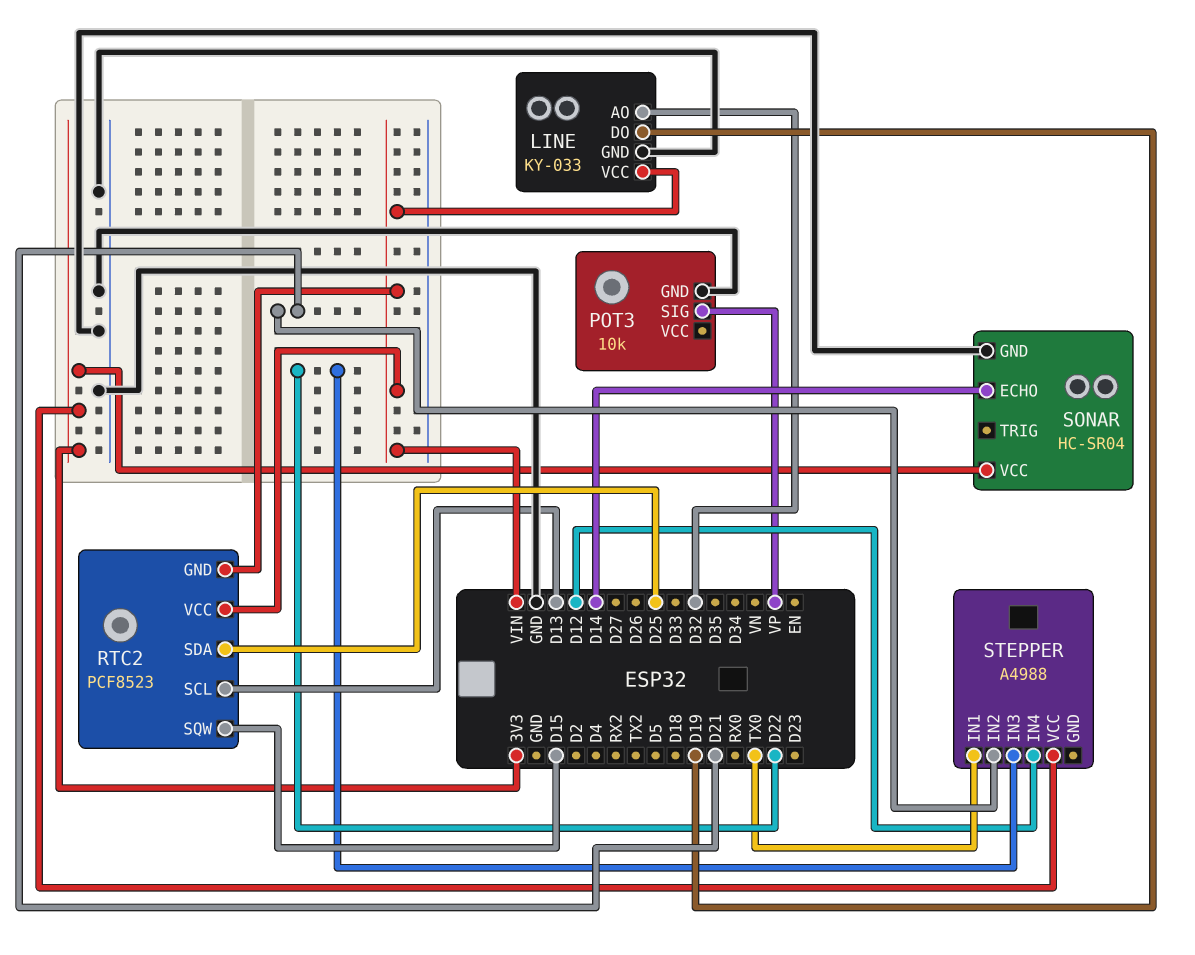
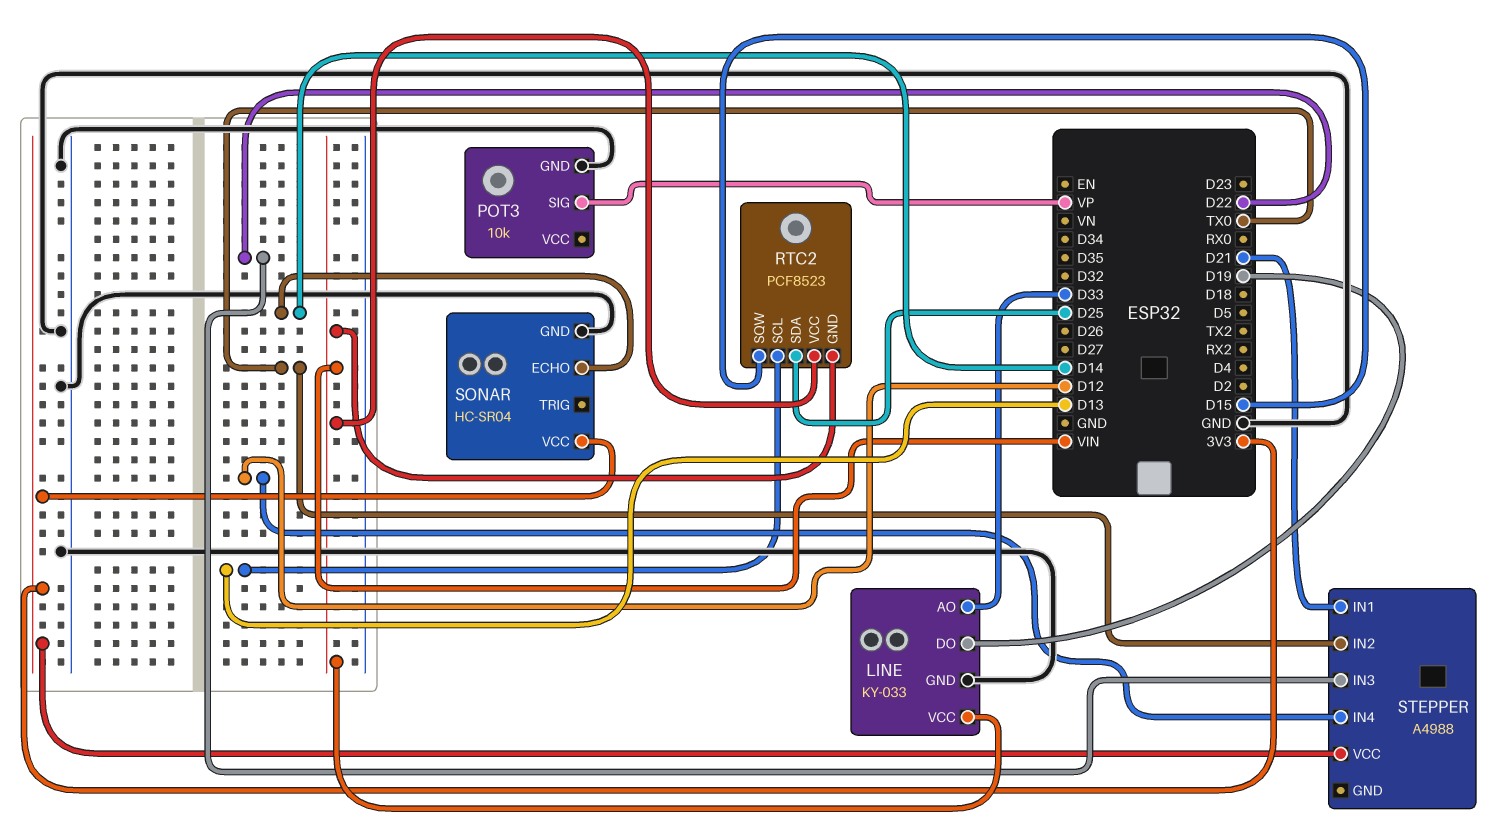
LINE pin AO: D32 -> D33
STEPPER pin IN1: TX0 -> D21
STEPPER pin IN2: D21 -> TX0

